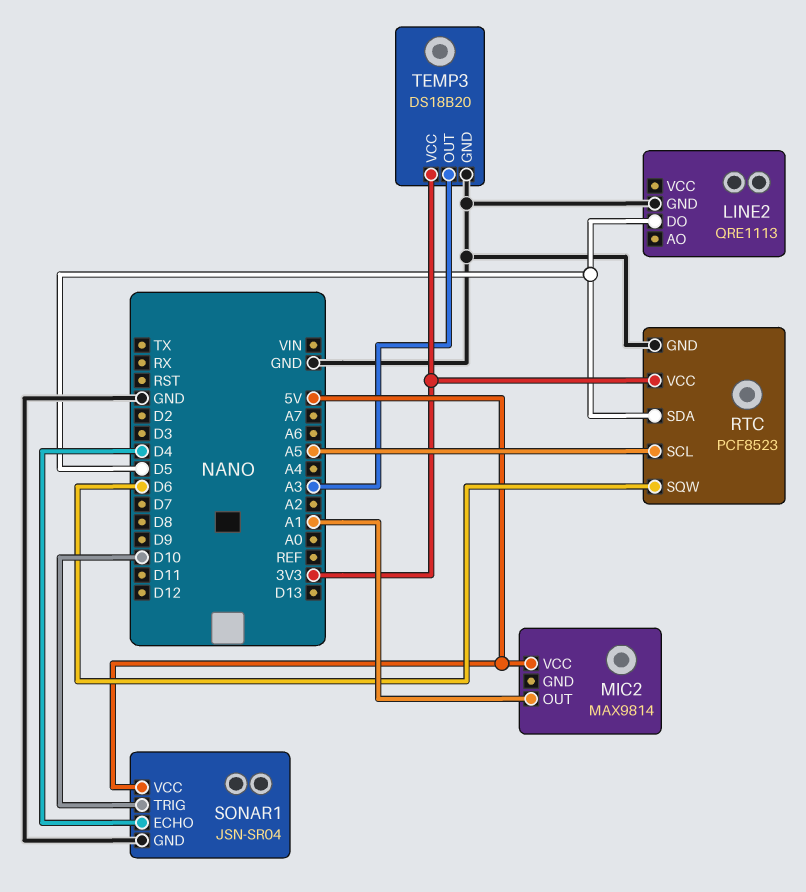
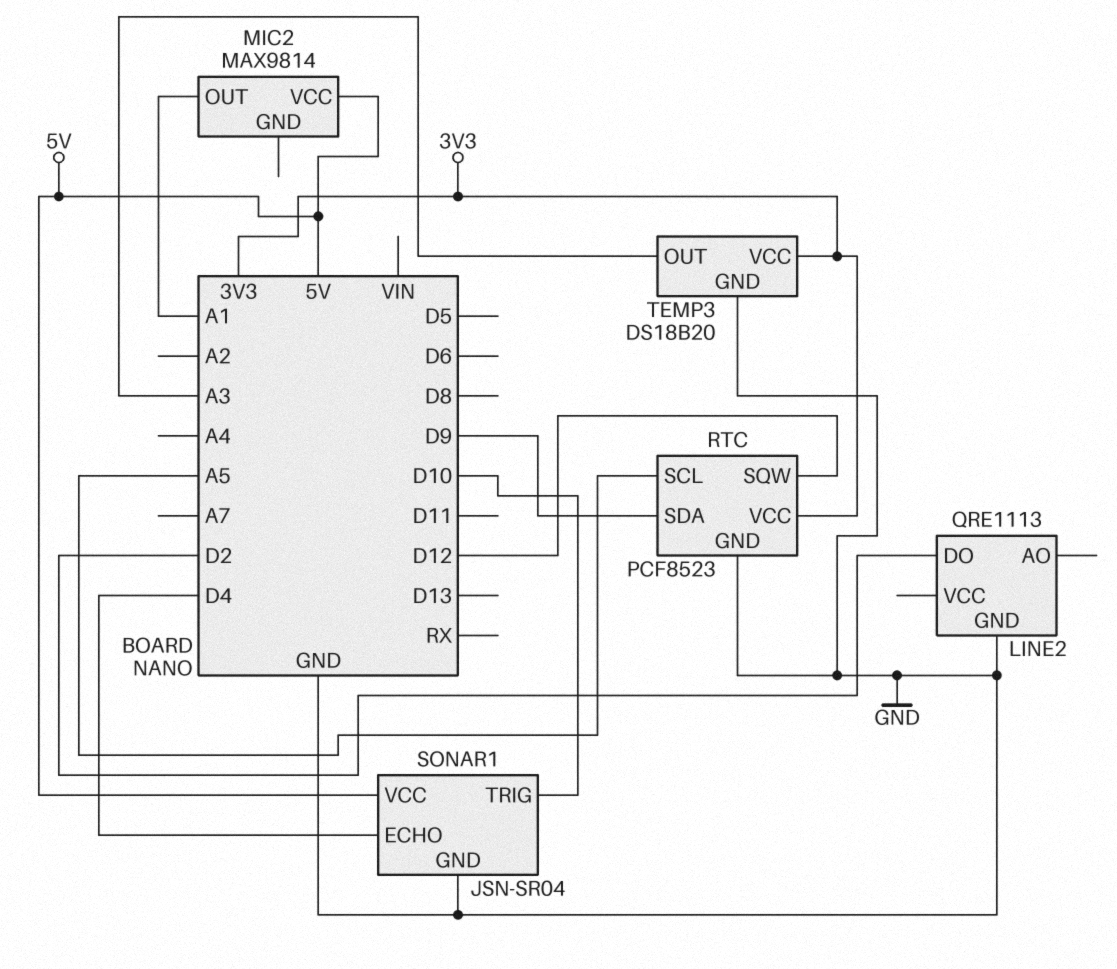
LINE2 pin DO: D5 -> D2
RTC pin SDA: D5 -> D9
RTC pin SQW: D6 -> D12

